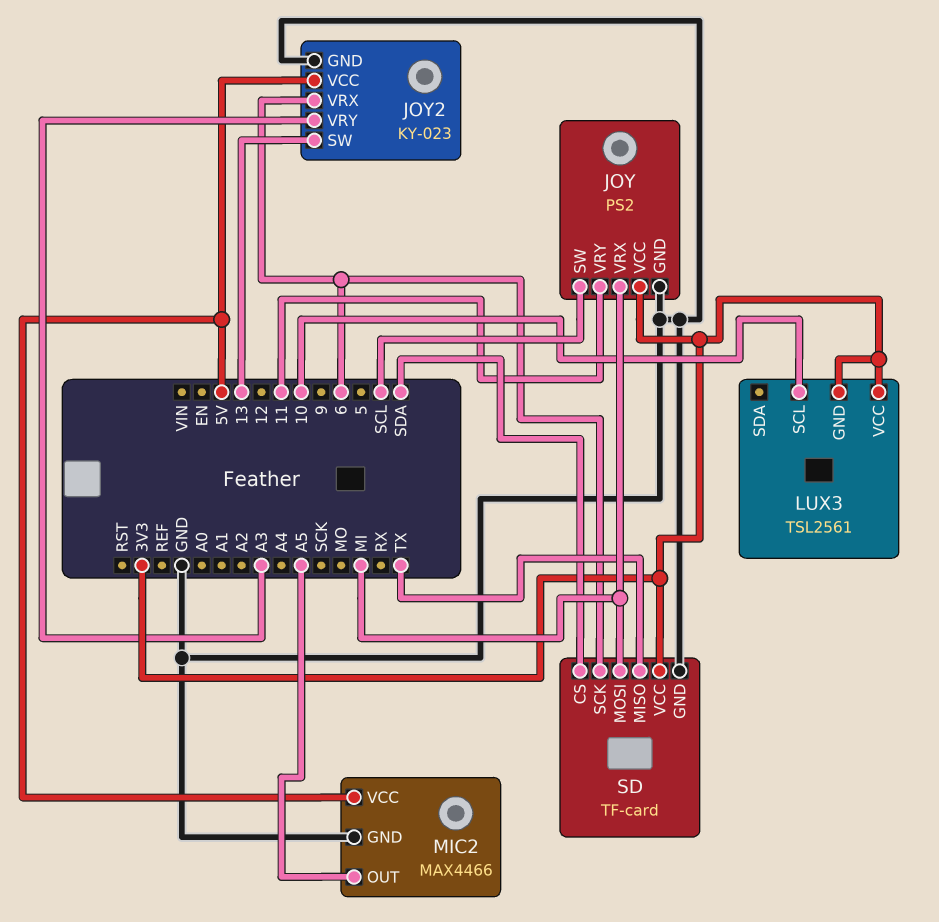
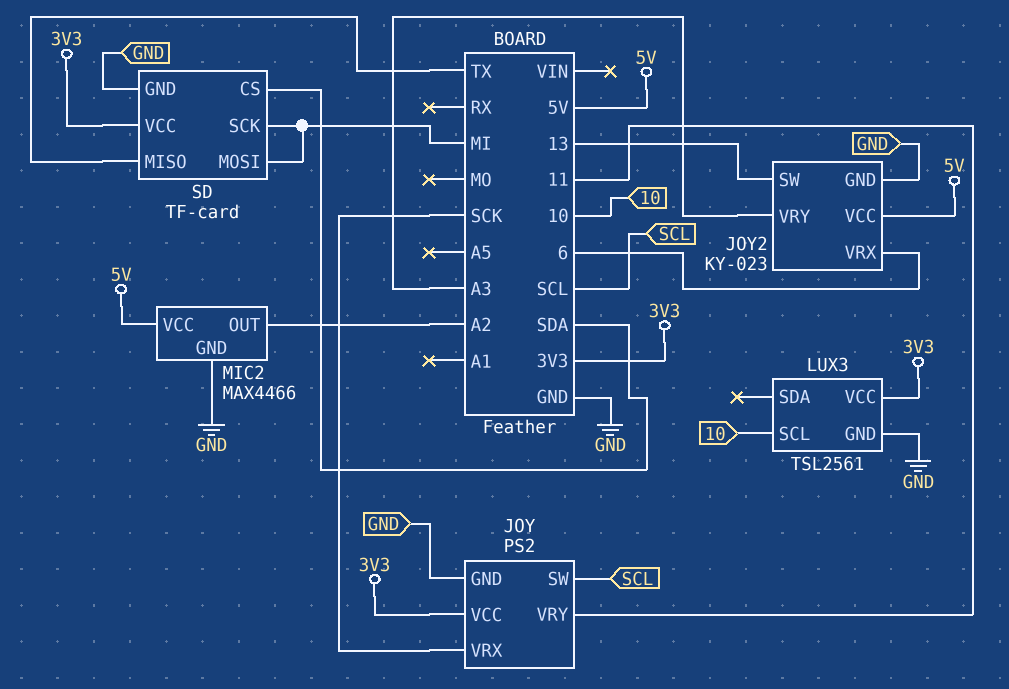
JOY pin VRX: MI -> SCK
LUX3 pin GND: 3V3 -> GND
MIC2 pin OUT: A5 -> A2
SD pin SCK: 6 -> MI

